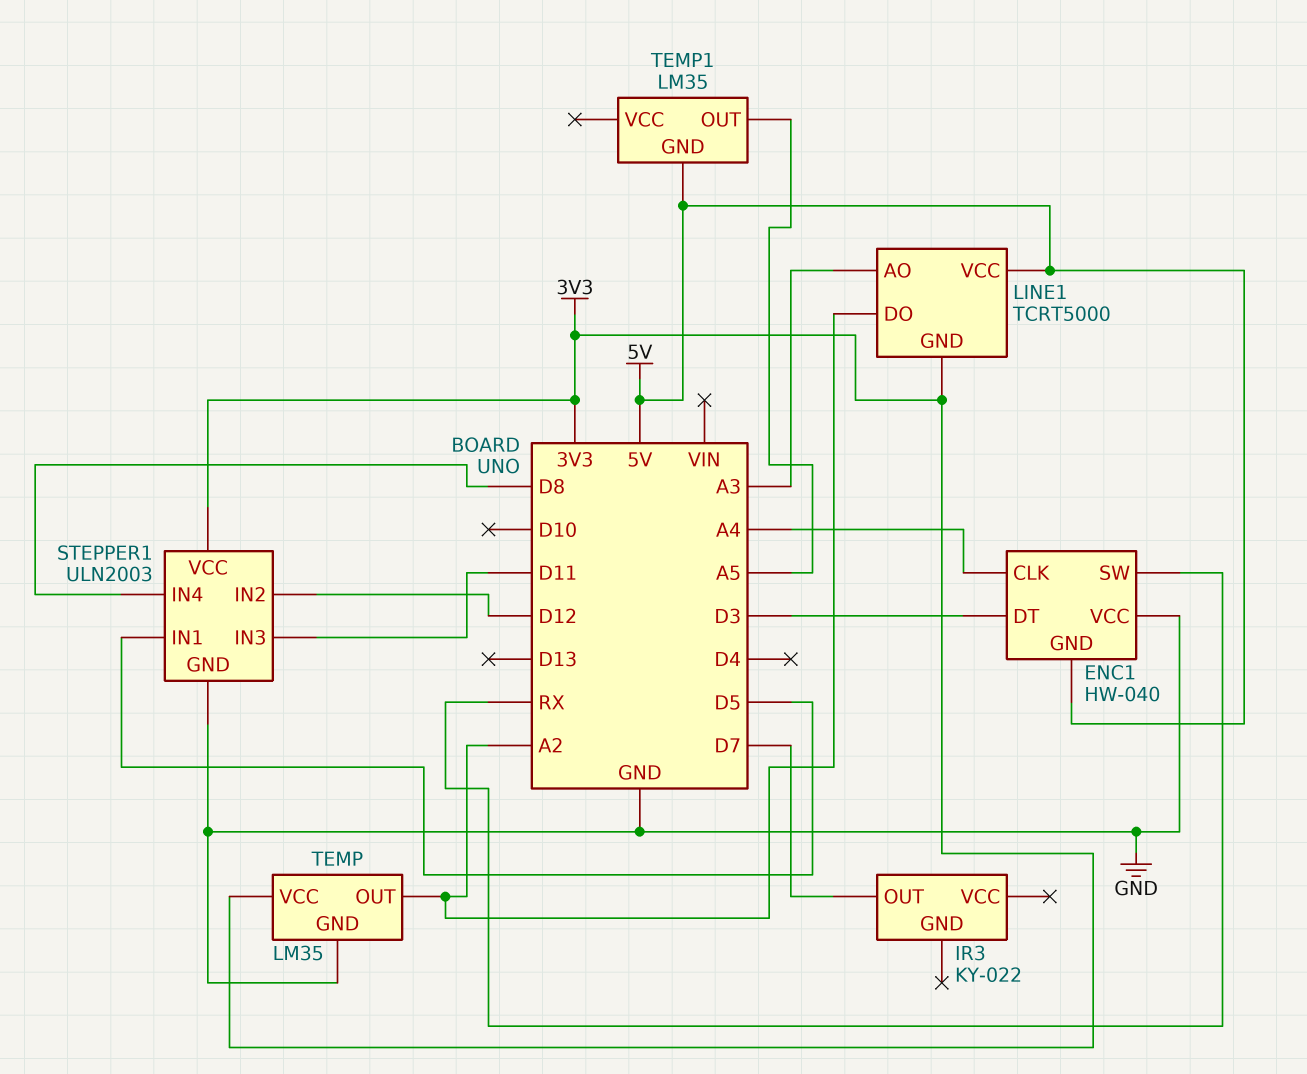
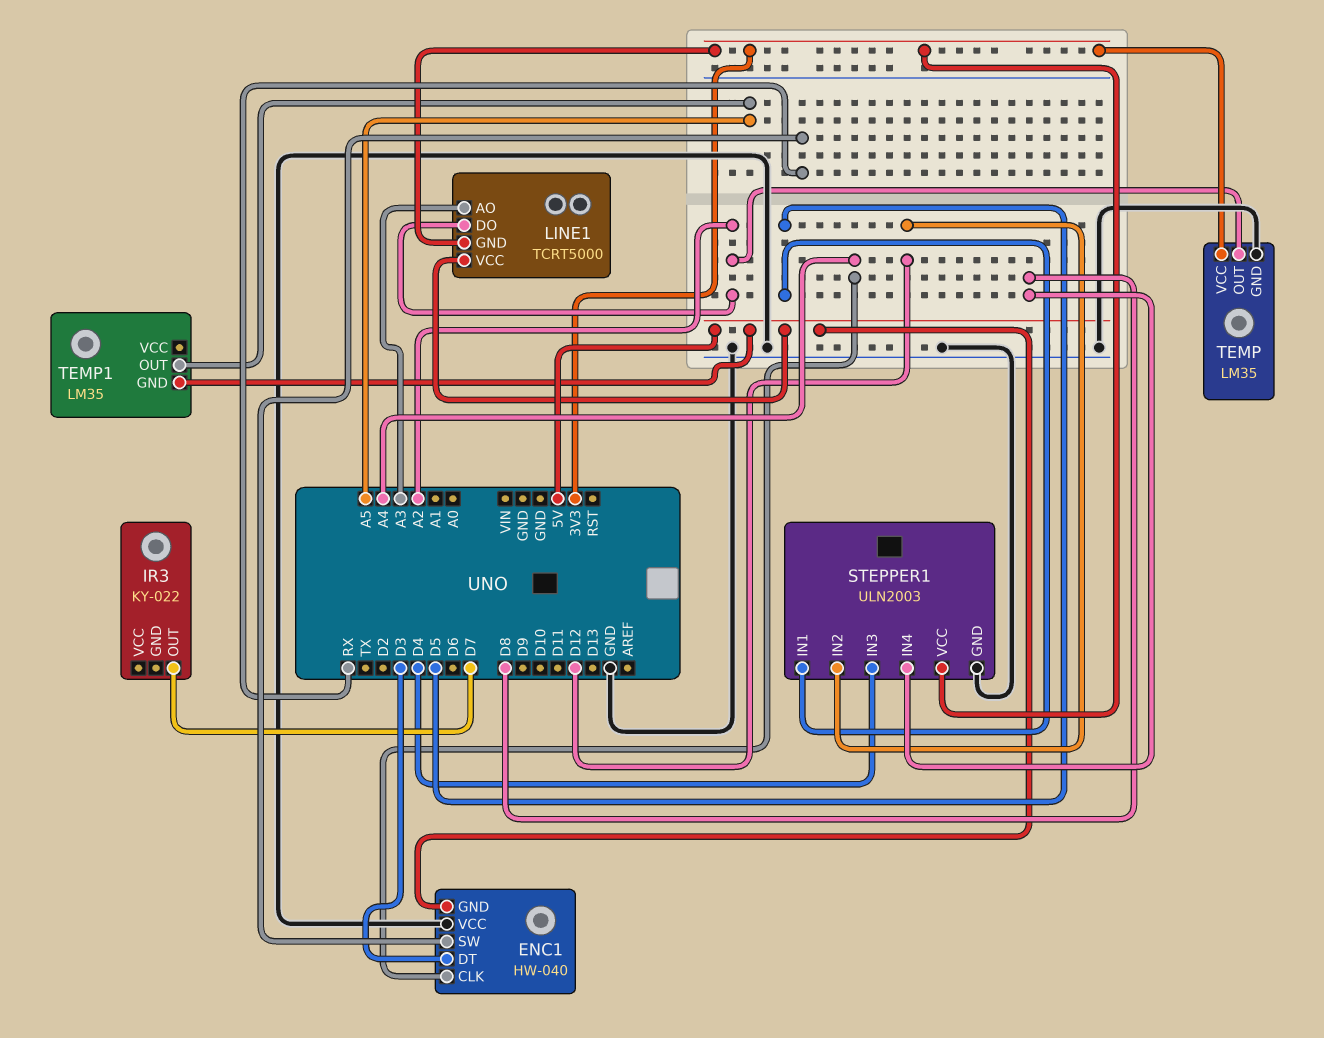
STEPPER1 pin IN3: D11 -> D4

